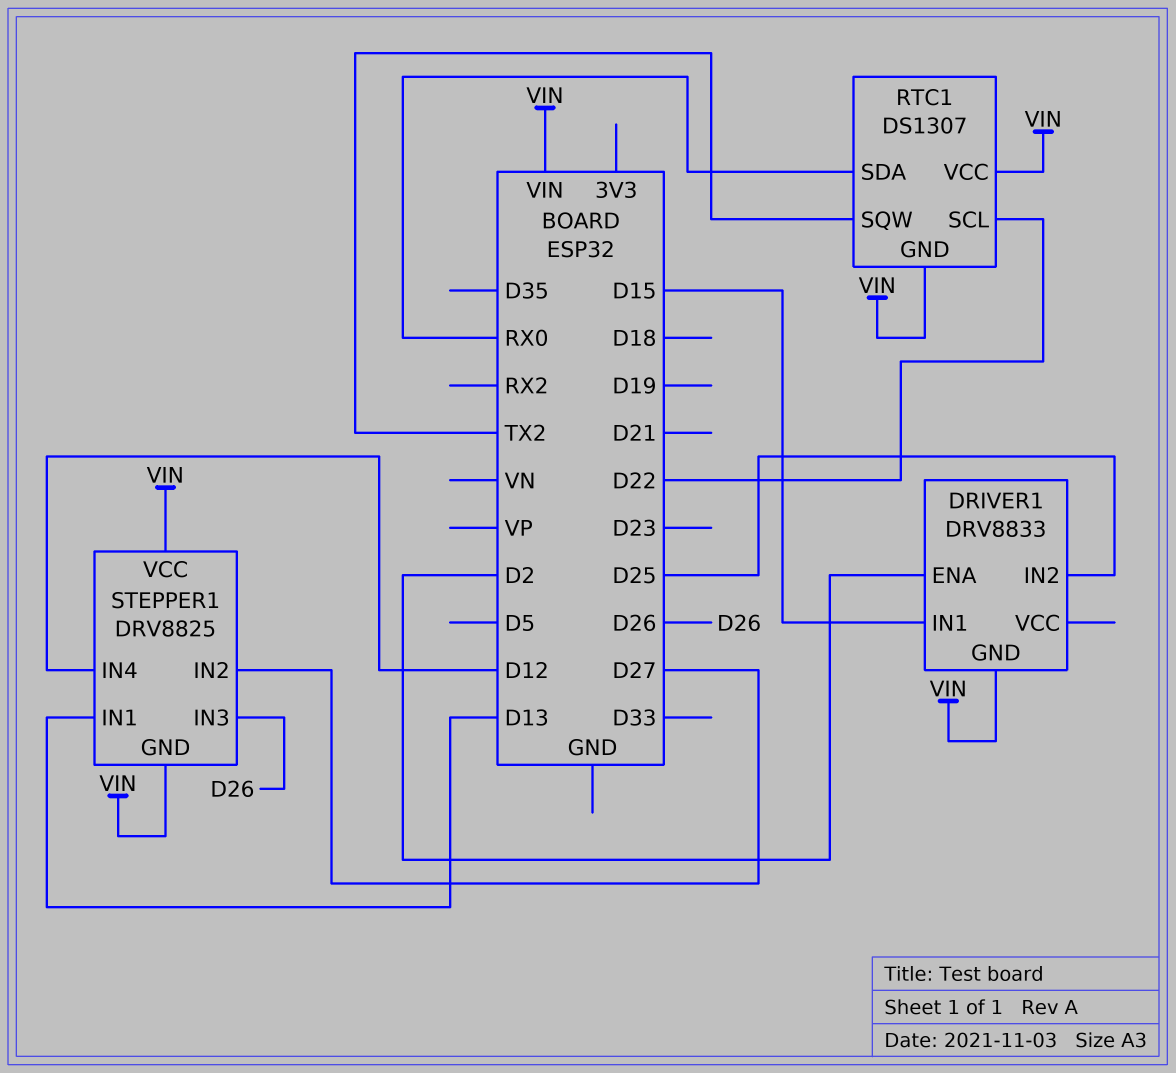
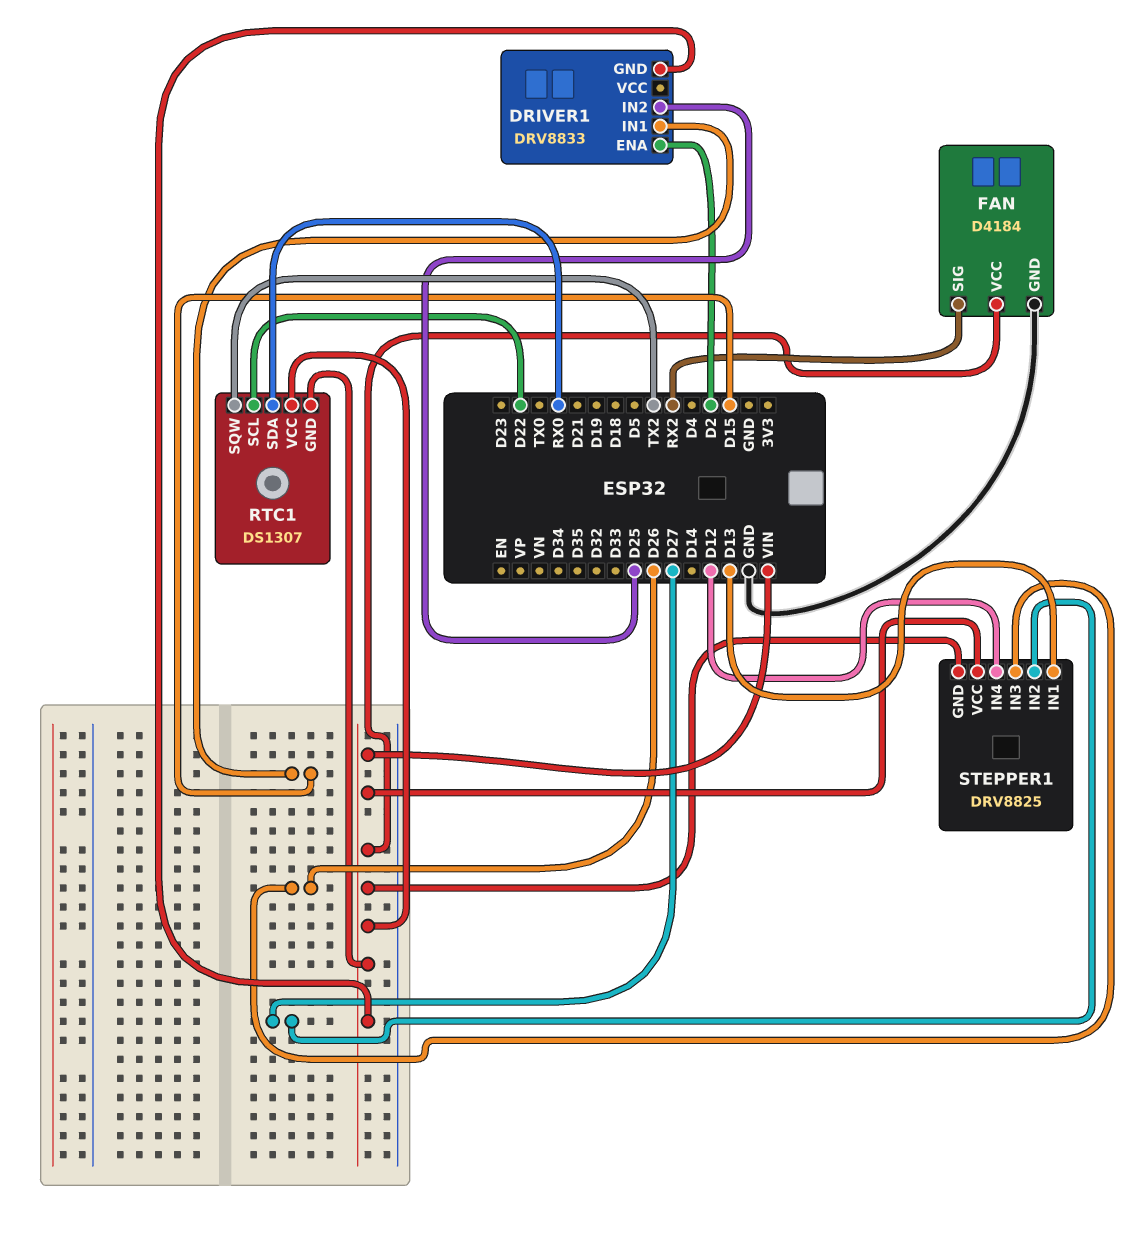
FAN: none -> D4184
FAN pin GND: none -> GND
FAN pin SIG: none -> RX2
FAN pin VCC: none -> VIN

